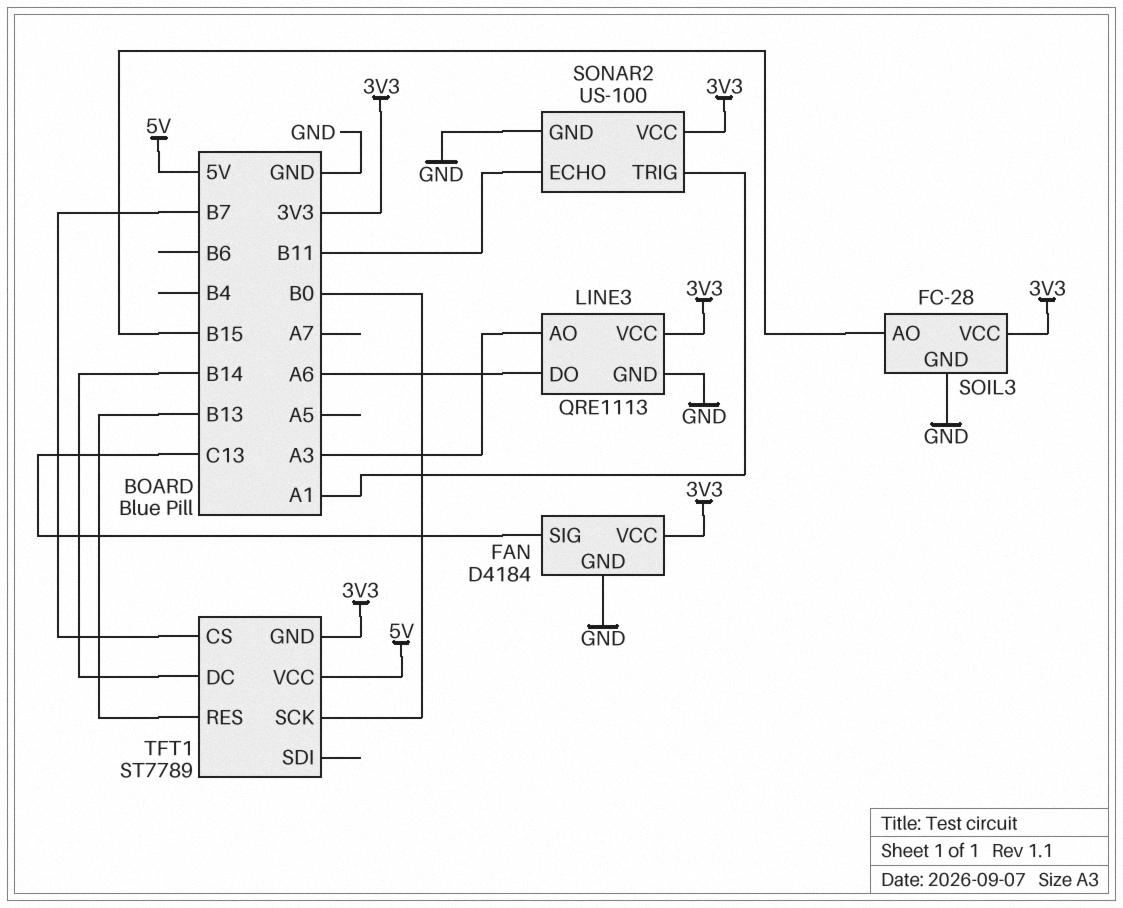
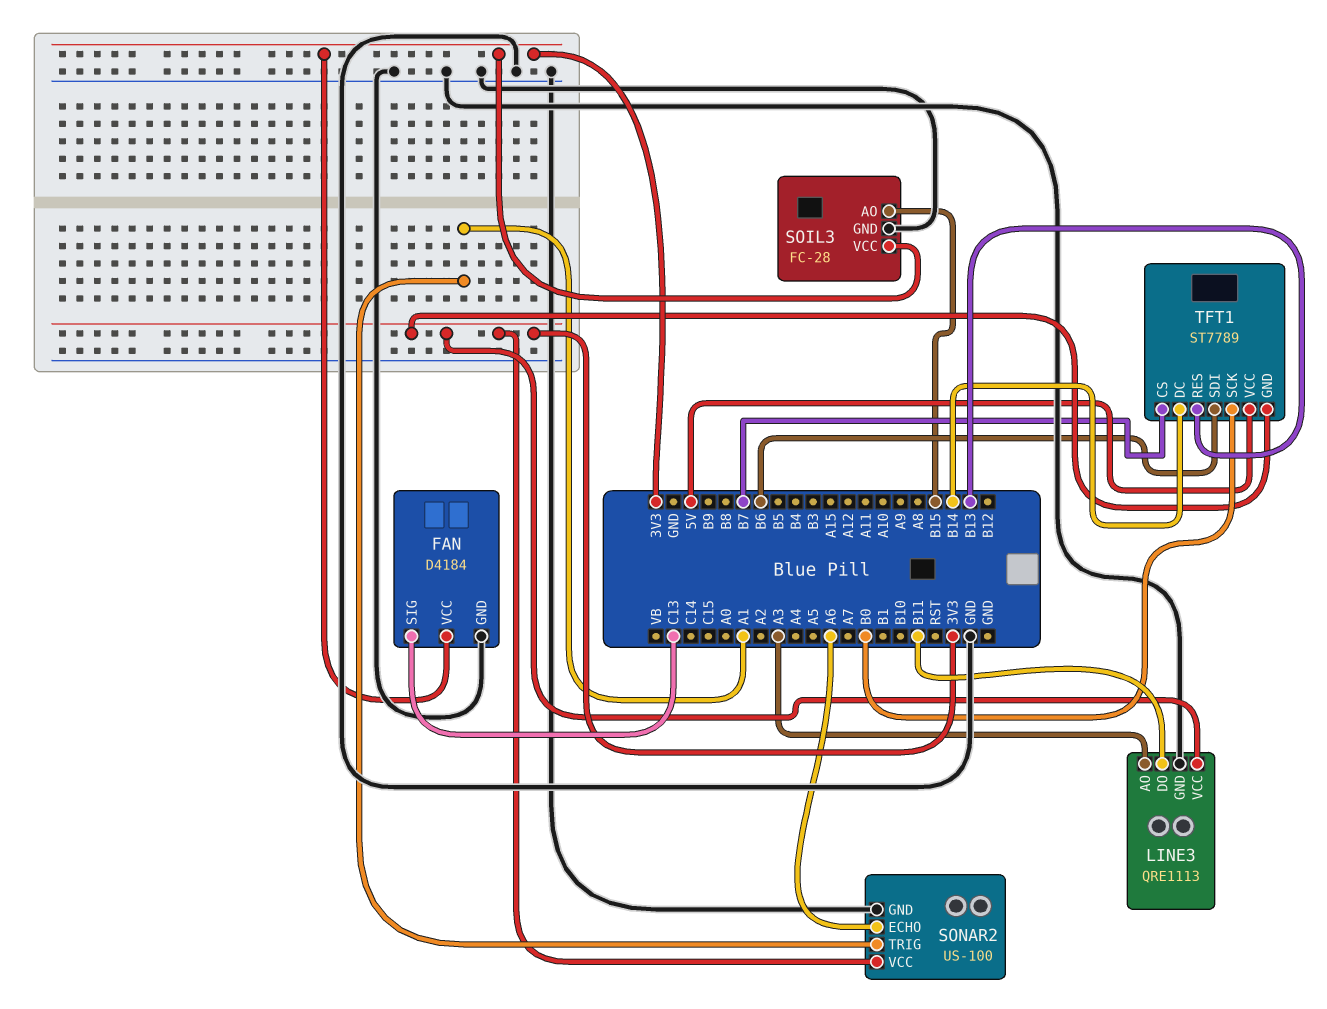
LINE3 pin DO: A6 -> B11
SONAR2 pin ECHO: B11 -> A6
TFT1 pin SDI: none -> B6

